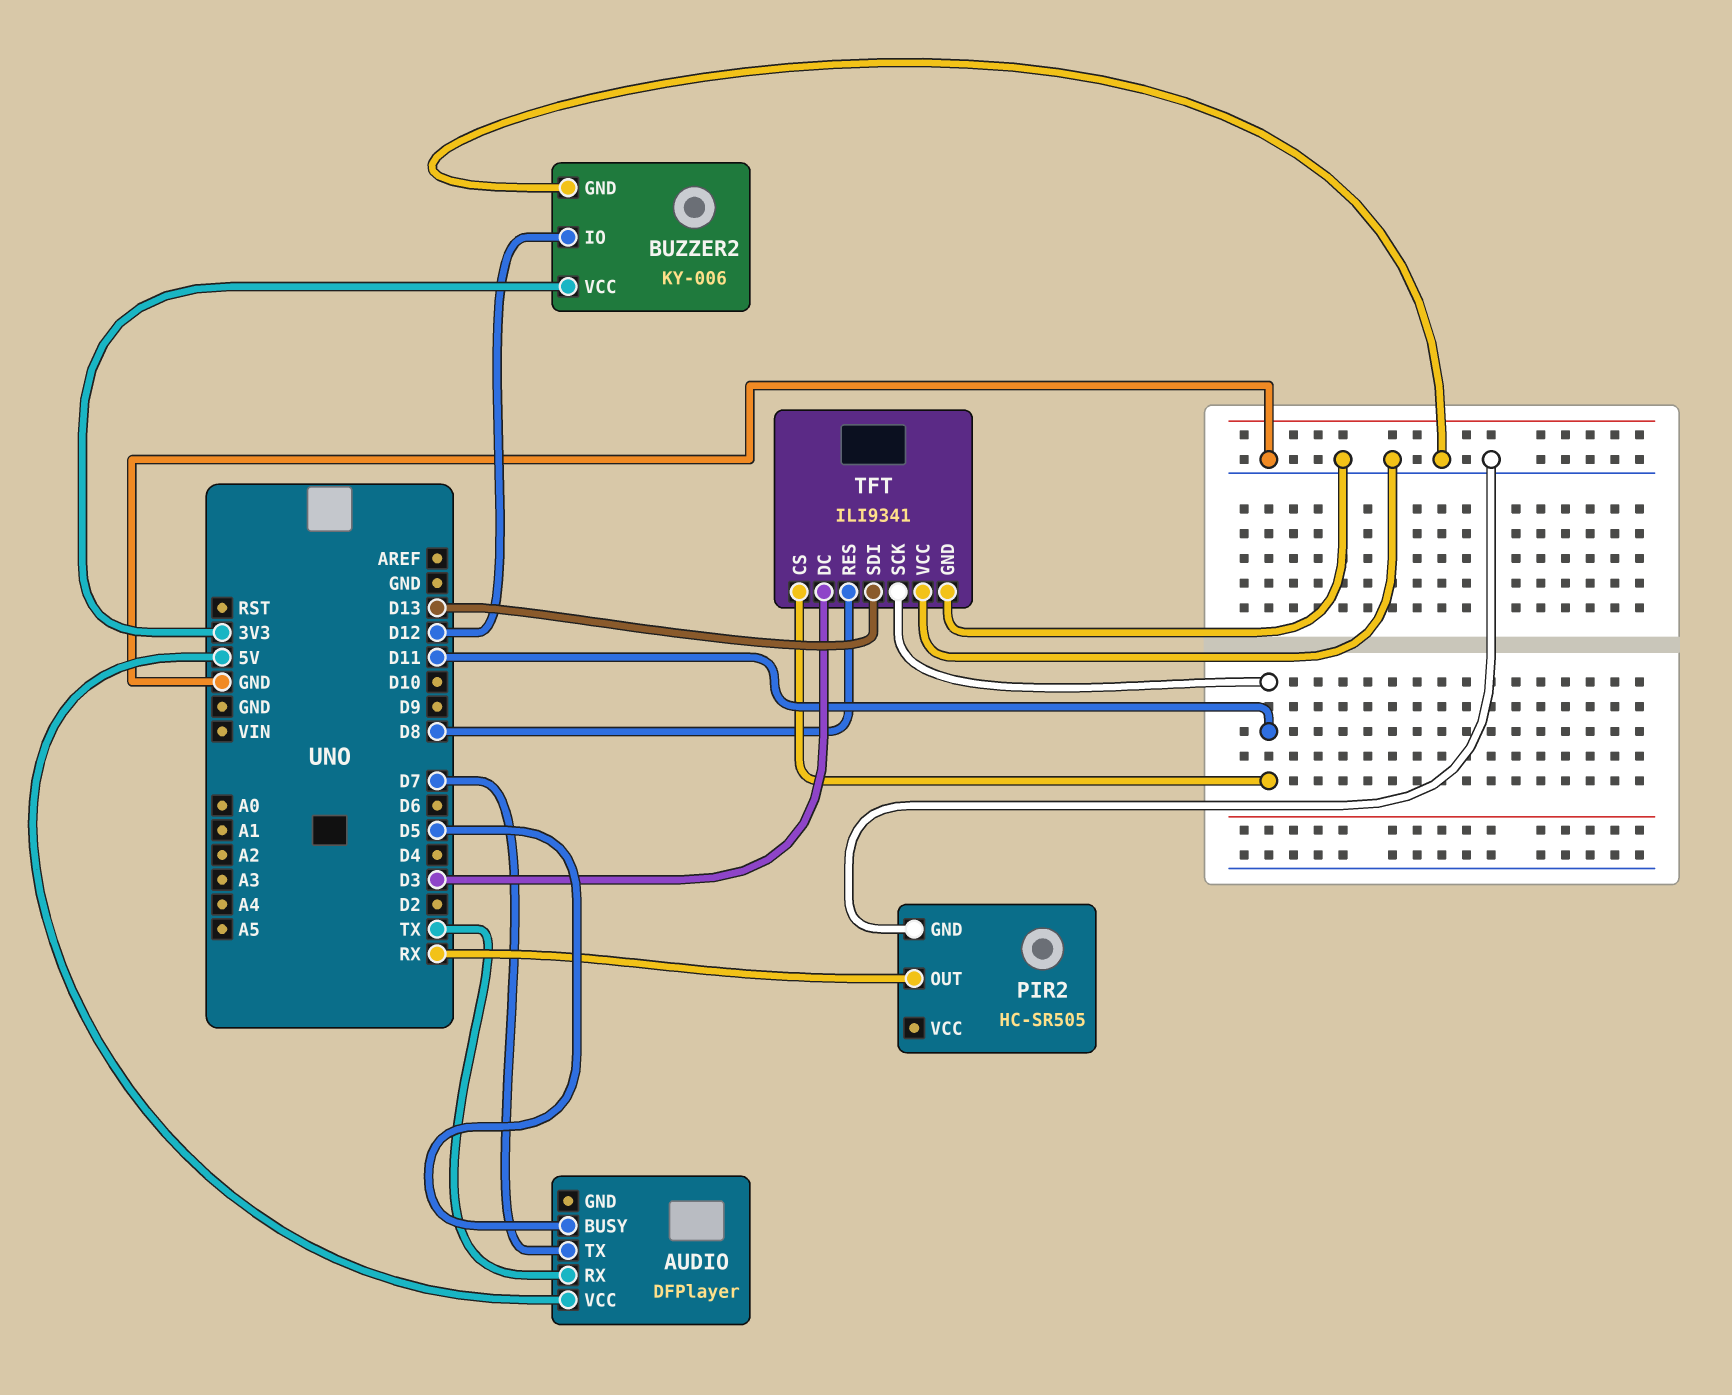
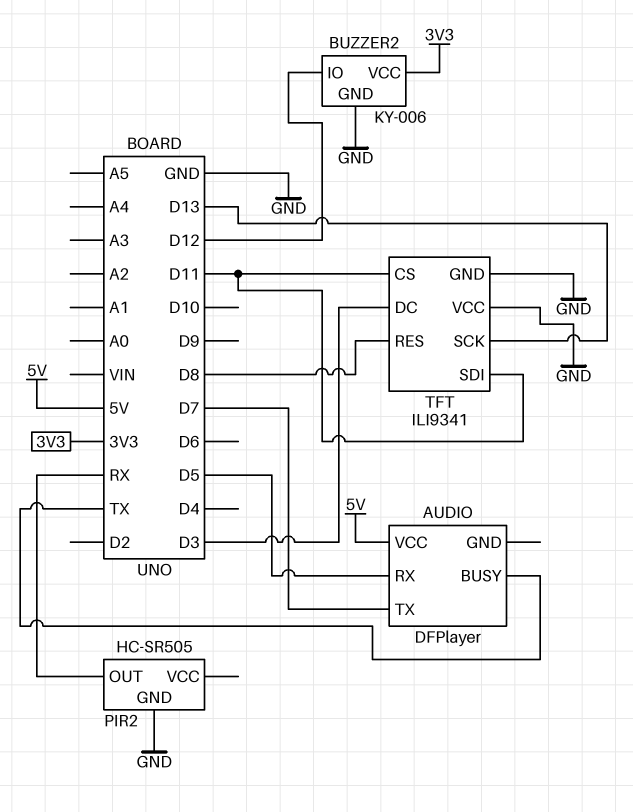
AUDIO pin BUSY: D5 -> TX
AUDIO pin RX: TX -> D5
TFT pin SCK: D11 -> D13
TFT pin SDI: D13 -> D11

